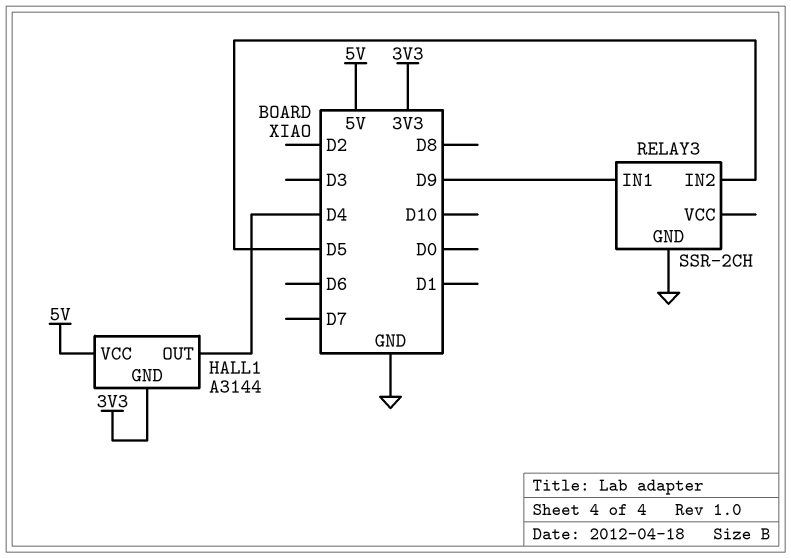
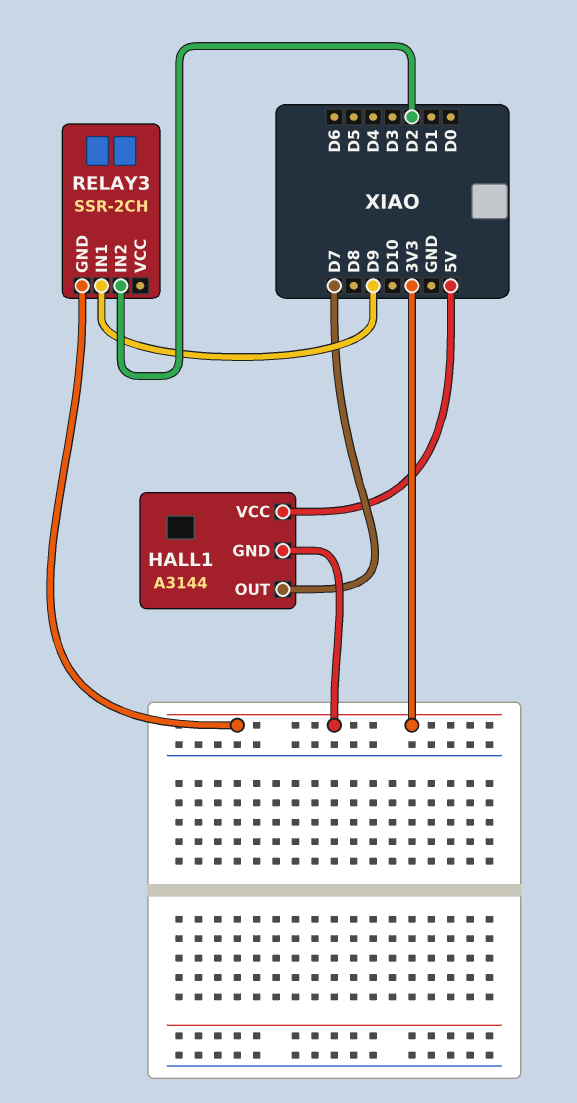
HALL1 pin OUT: D4 -> D7
RELAY3 pin GND: GND -> 3V3
RELAY3 pin IN2: D5 -> D2

